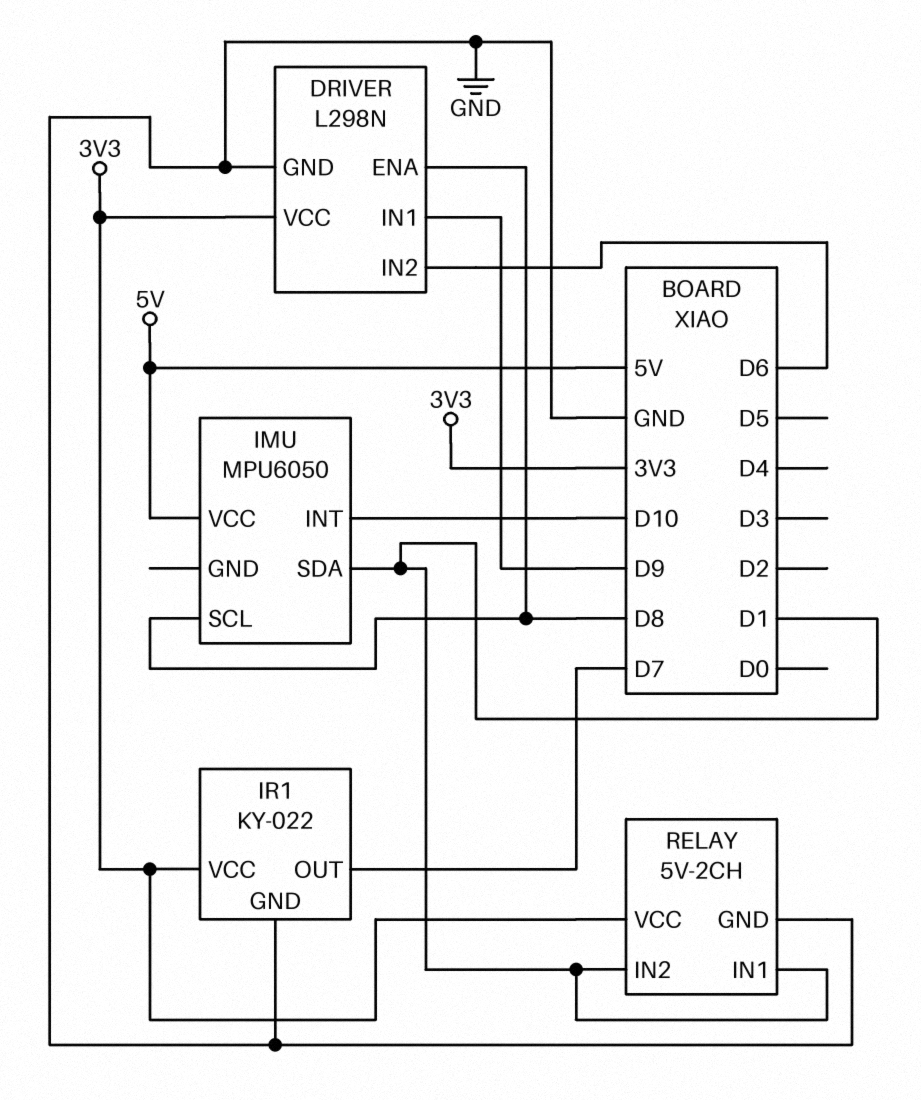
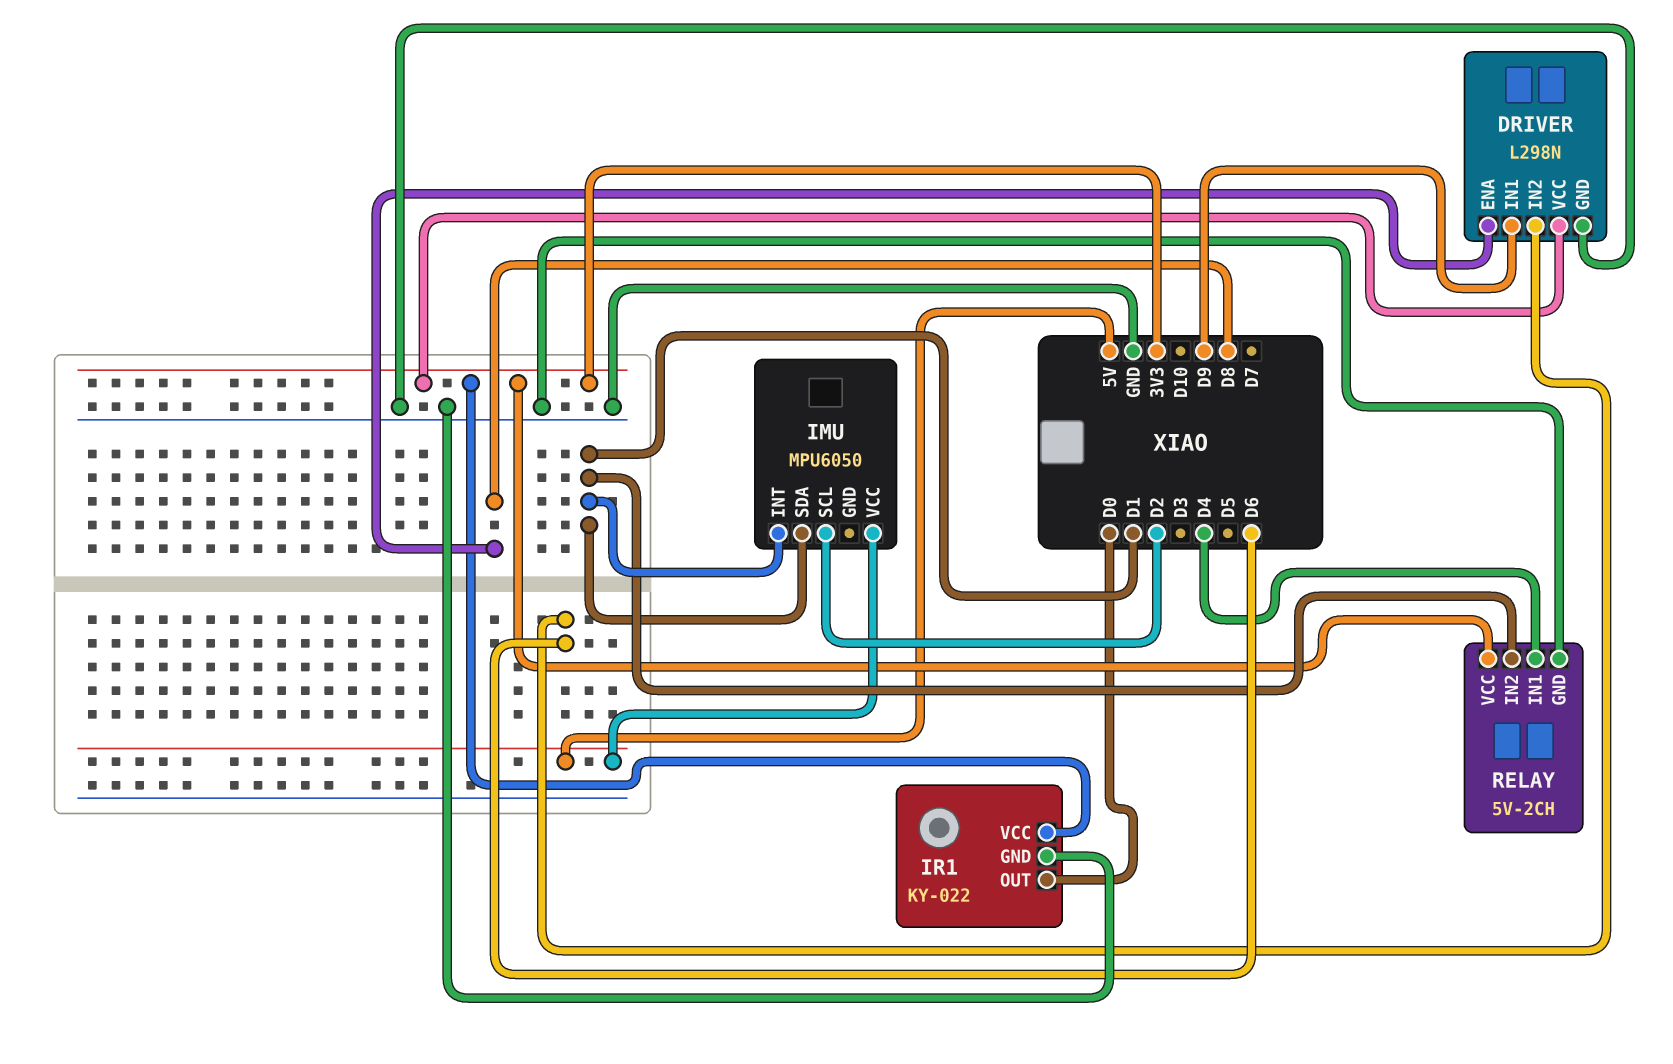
IMU pin INT: D10 -> D1
IMU pin SCL: D8 -> D2
IR1 pin OUT: D7 -> D0
RELAY pin IN1: D1 -> D4

